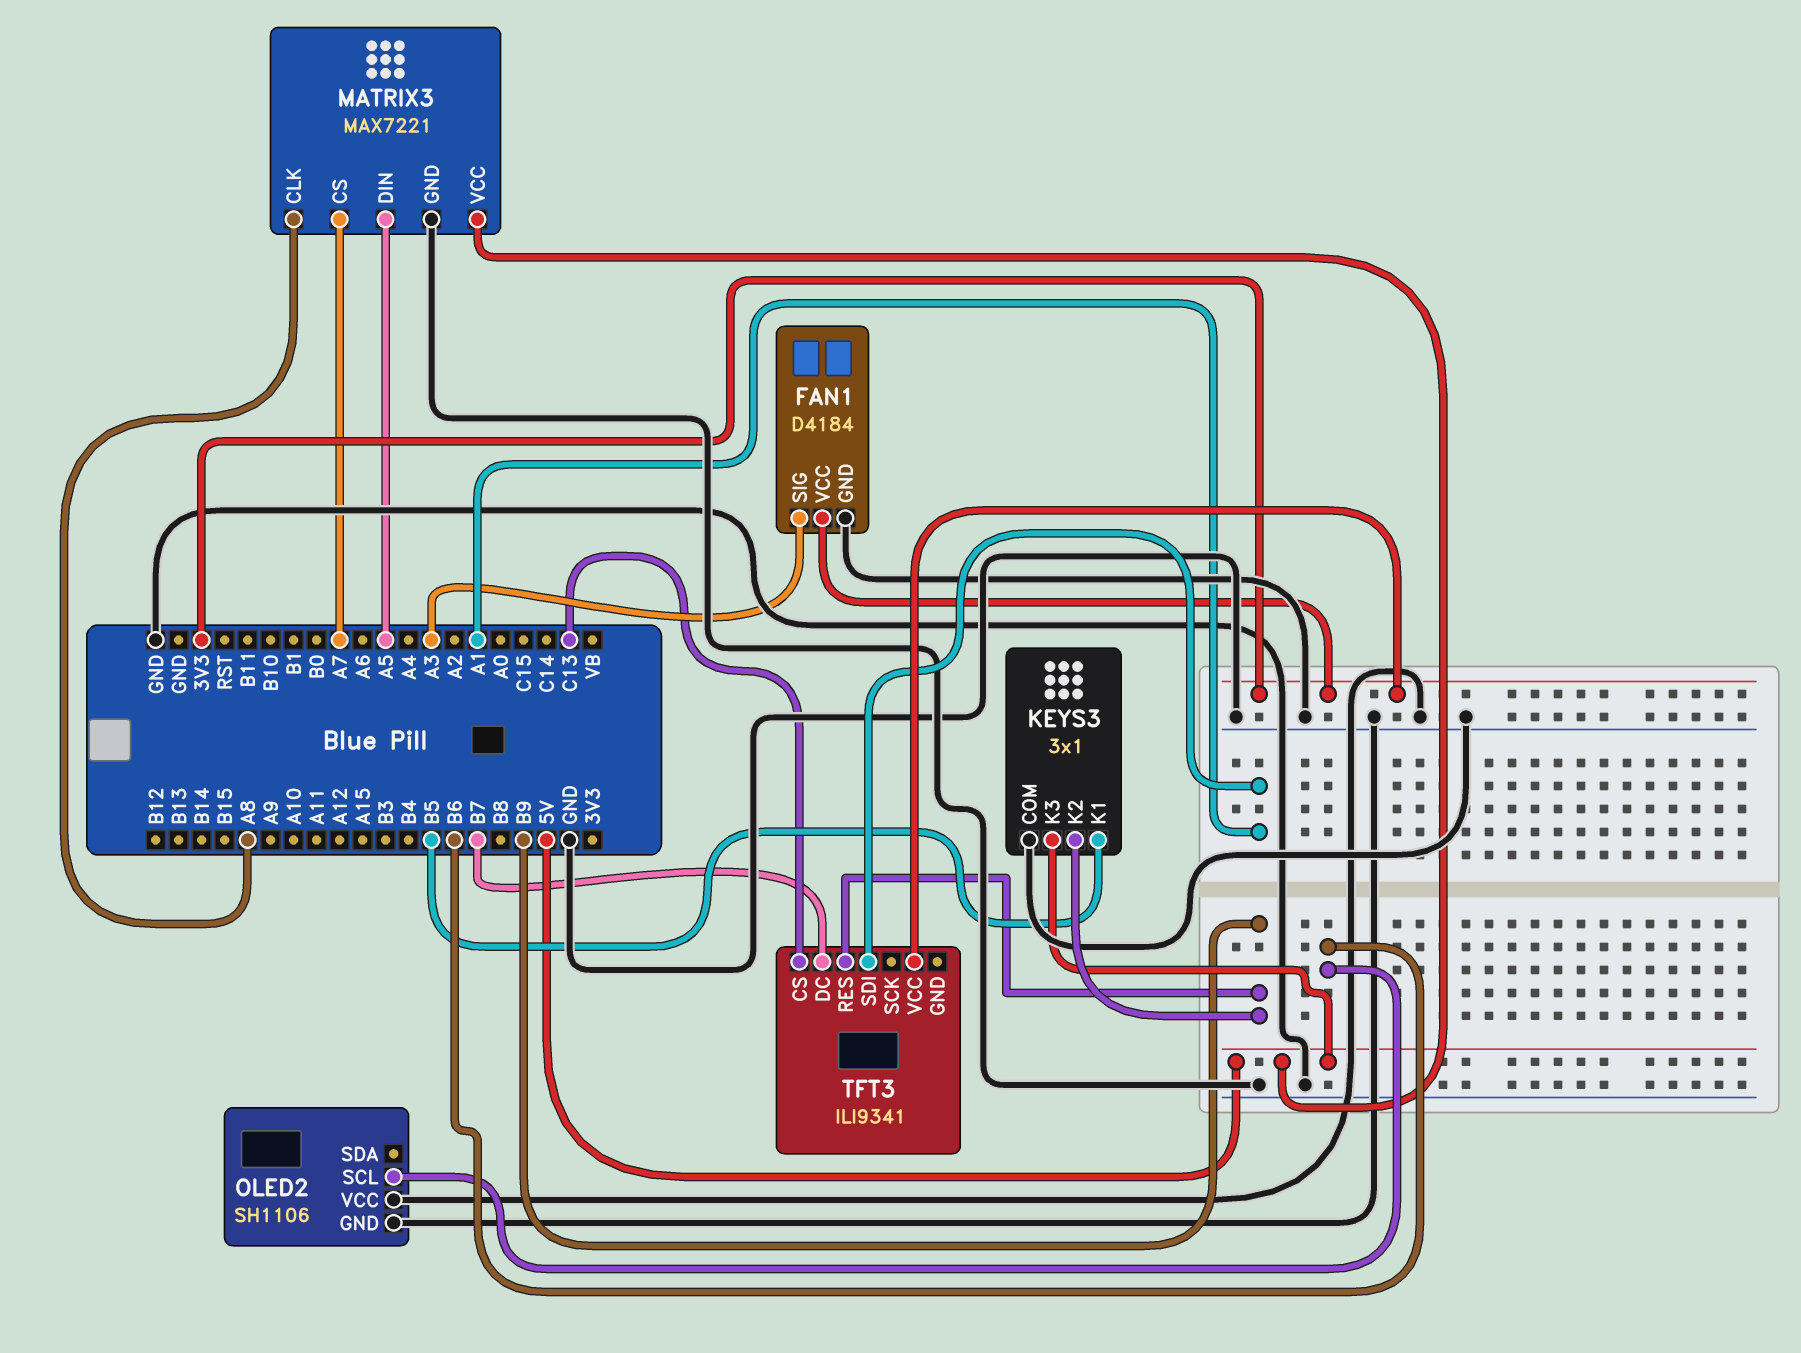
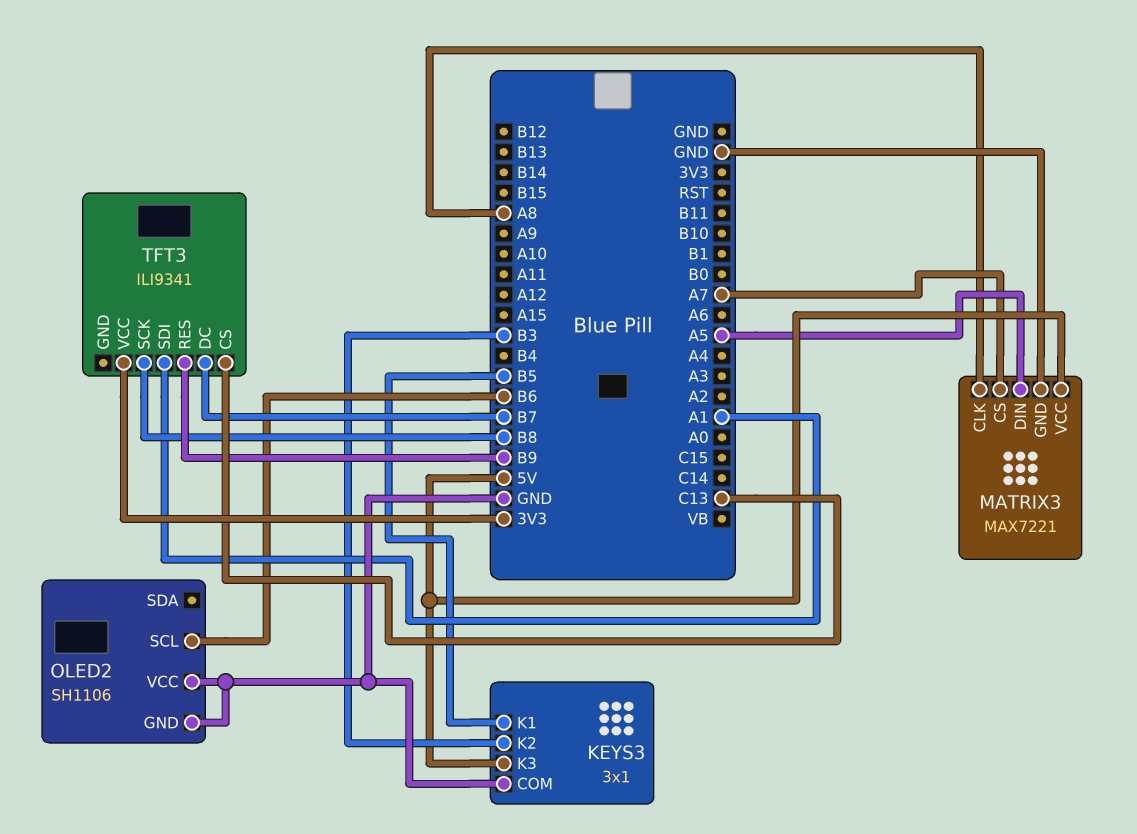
FAN1: D4184 -> none
FAN1 pin GND: GND -> none
FAN1 pin SIG: A3 -> none
FAN1 pin VCC: 3V3 -> none
KEYS3 pin K2: B9 -> B3
TFT3 pin SCK: none -> B8

